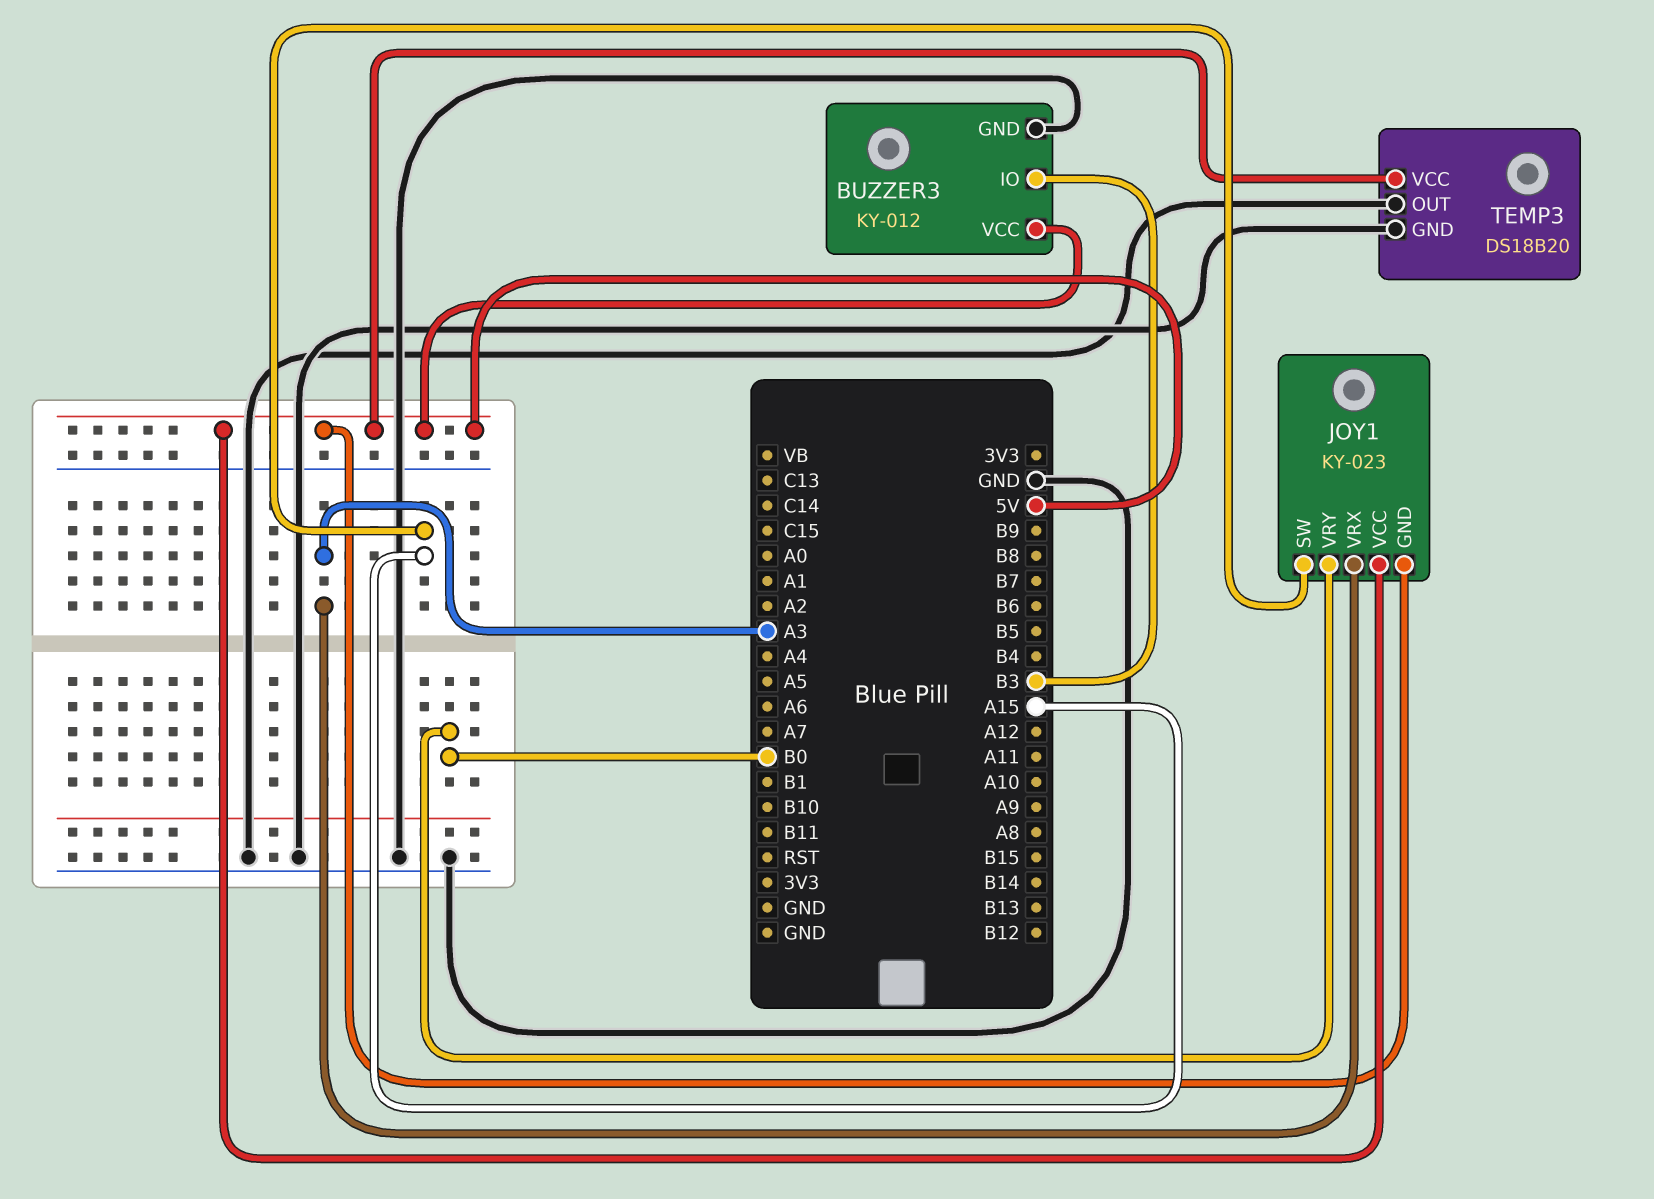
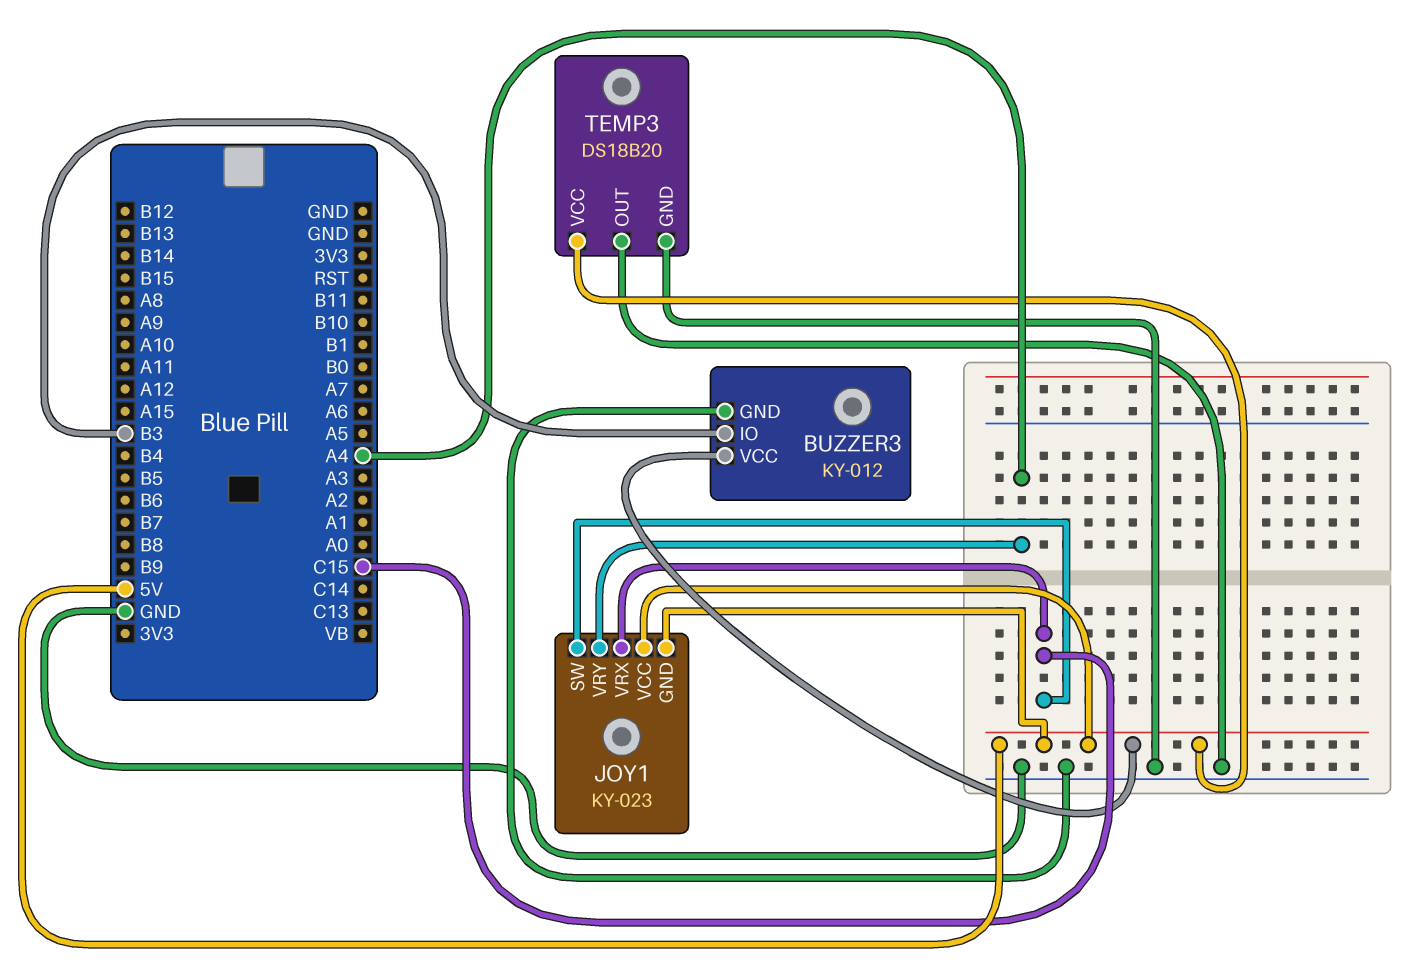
JOY1 pin SW: A15 -> C15
JOY1 pin VRX: A3 -> C15
JOY1 pin VRY: B0 -> A4

